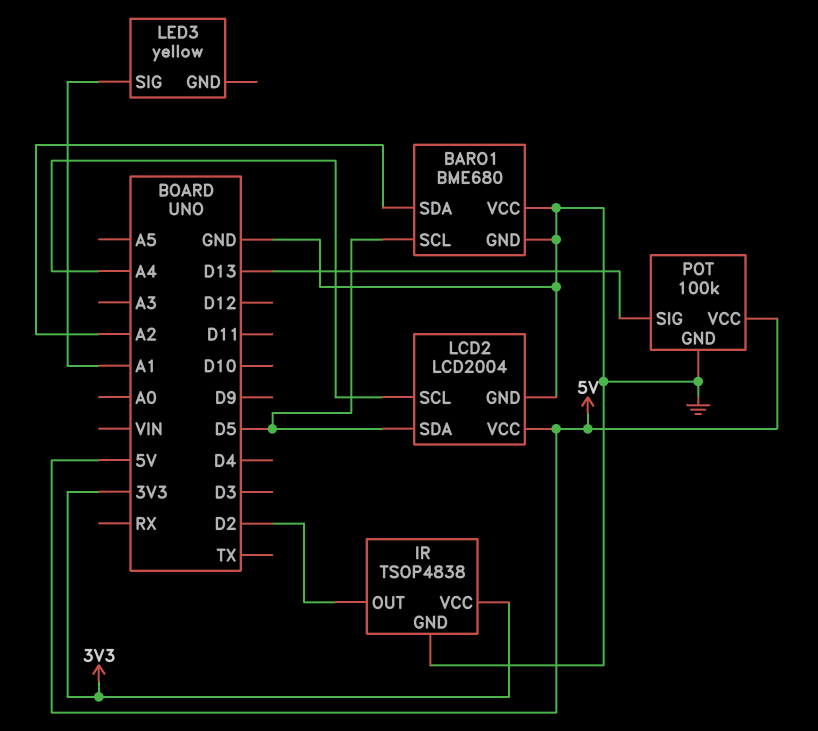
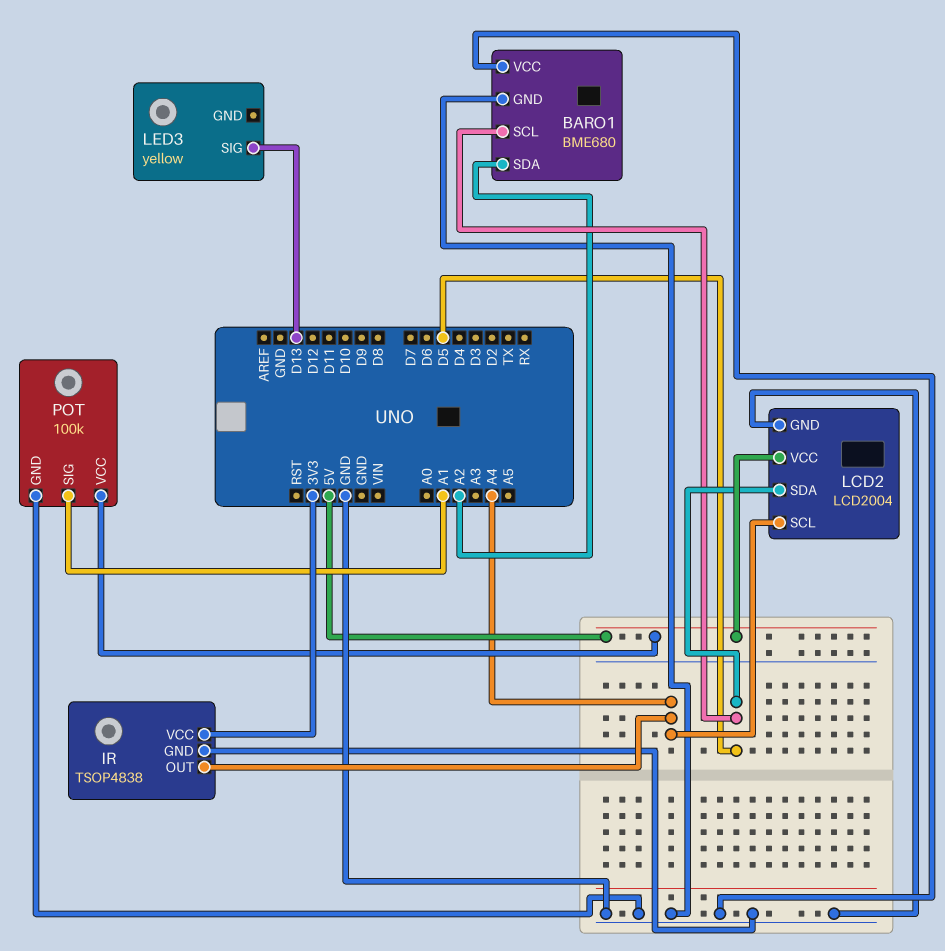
IR pin OUT: D2 -> A4
LED3 pin SIG: A1 -> D13
POT pin SIG: D13 -> A1

